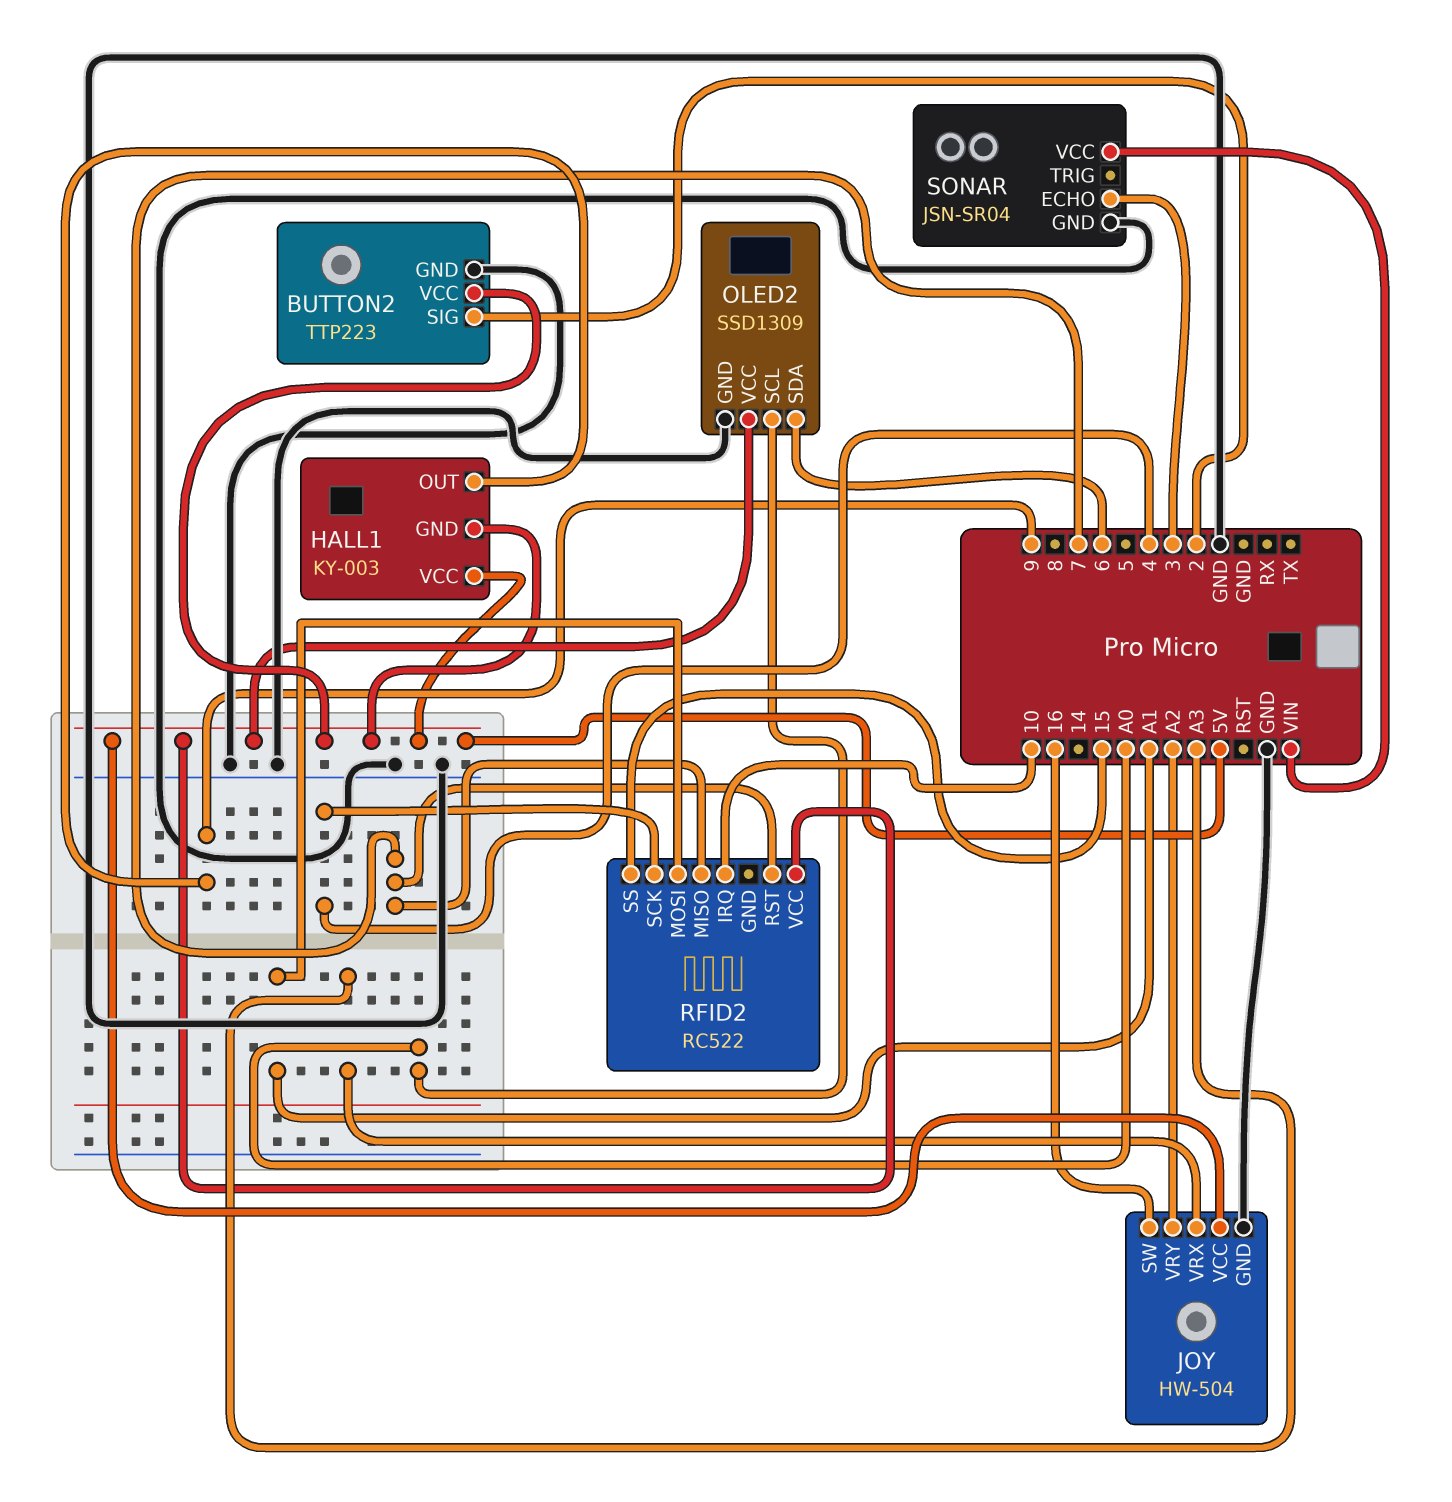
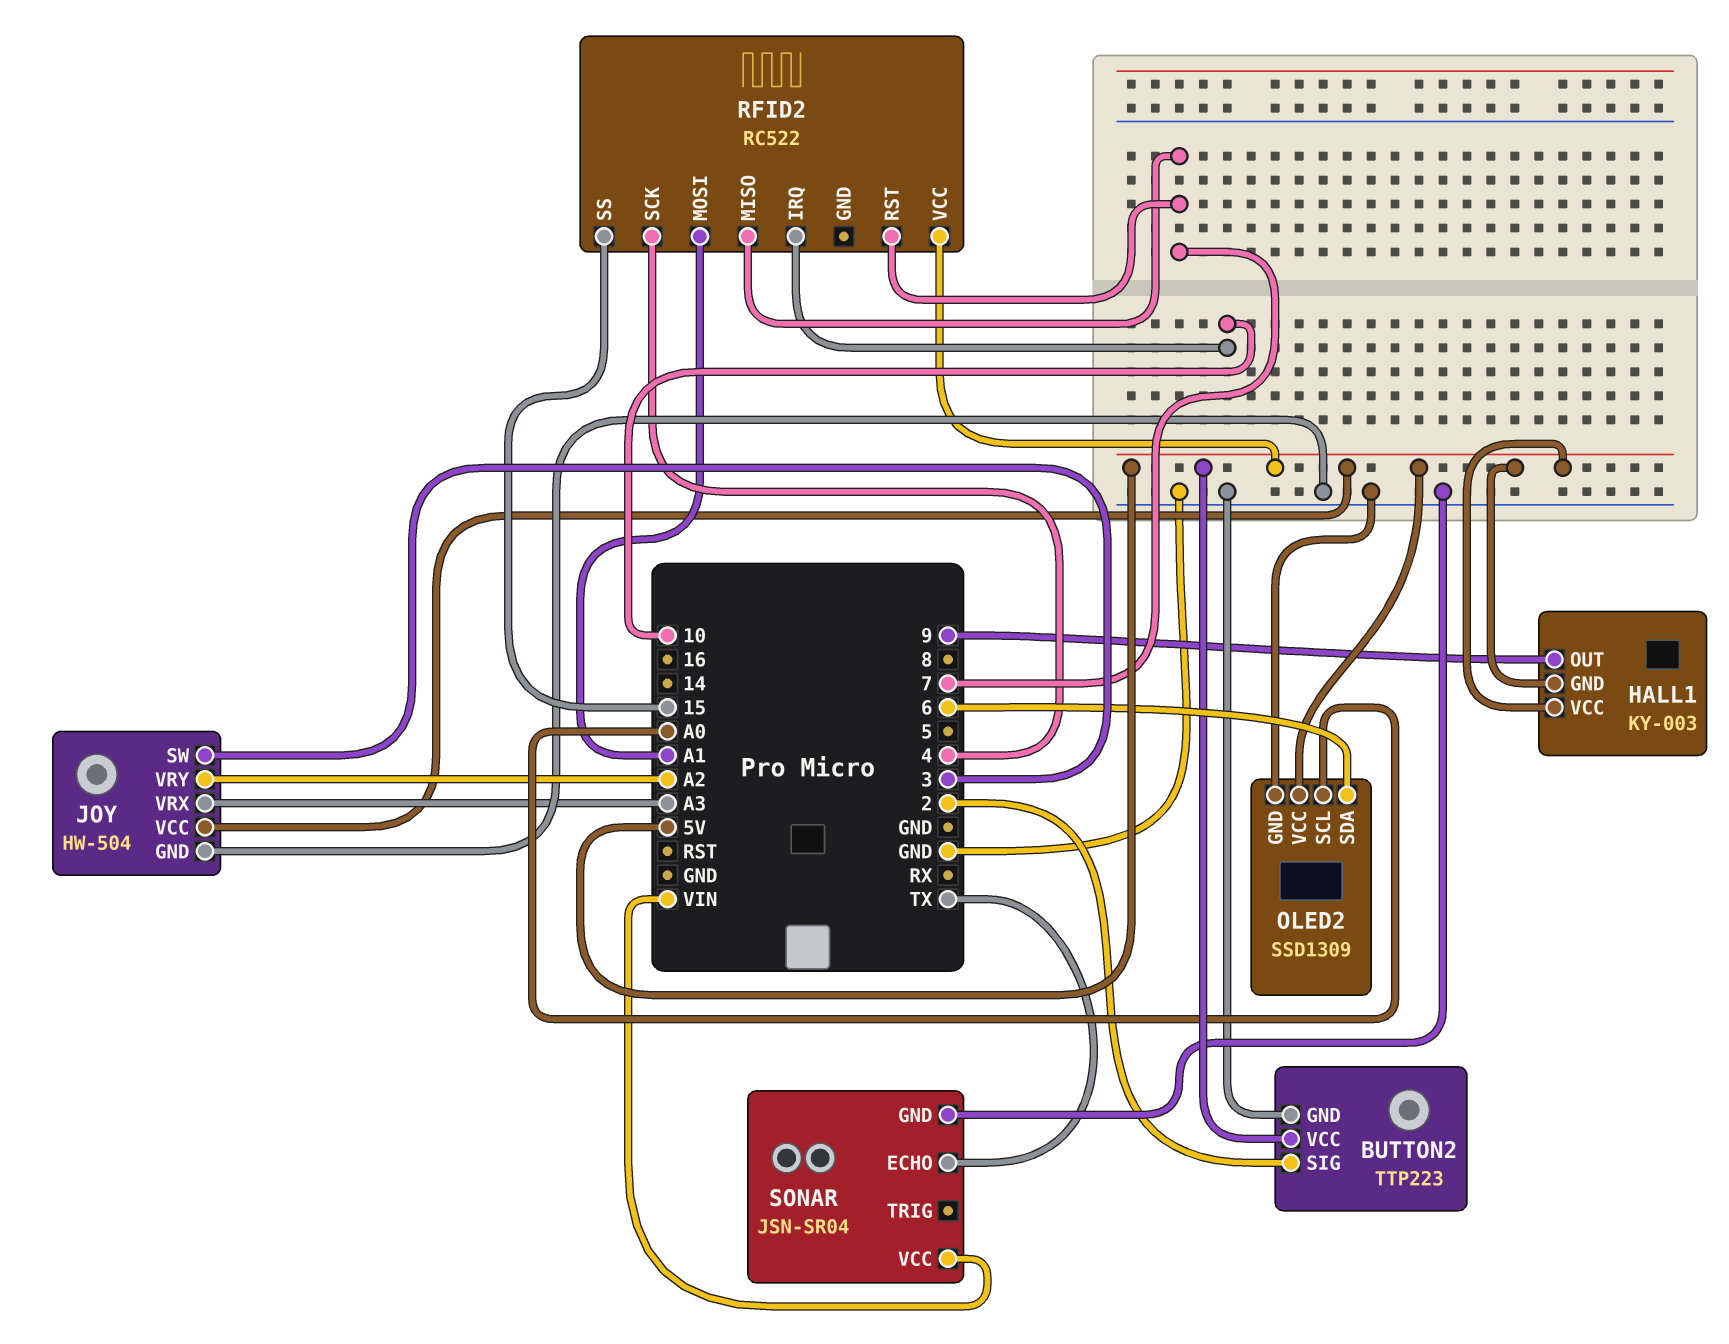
JOY pin SW: 16 -> 3
SONAR pin ECHO: 3 -> TX

